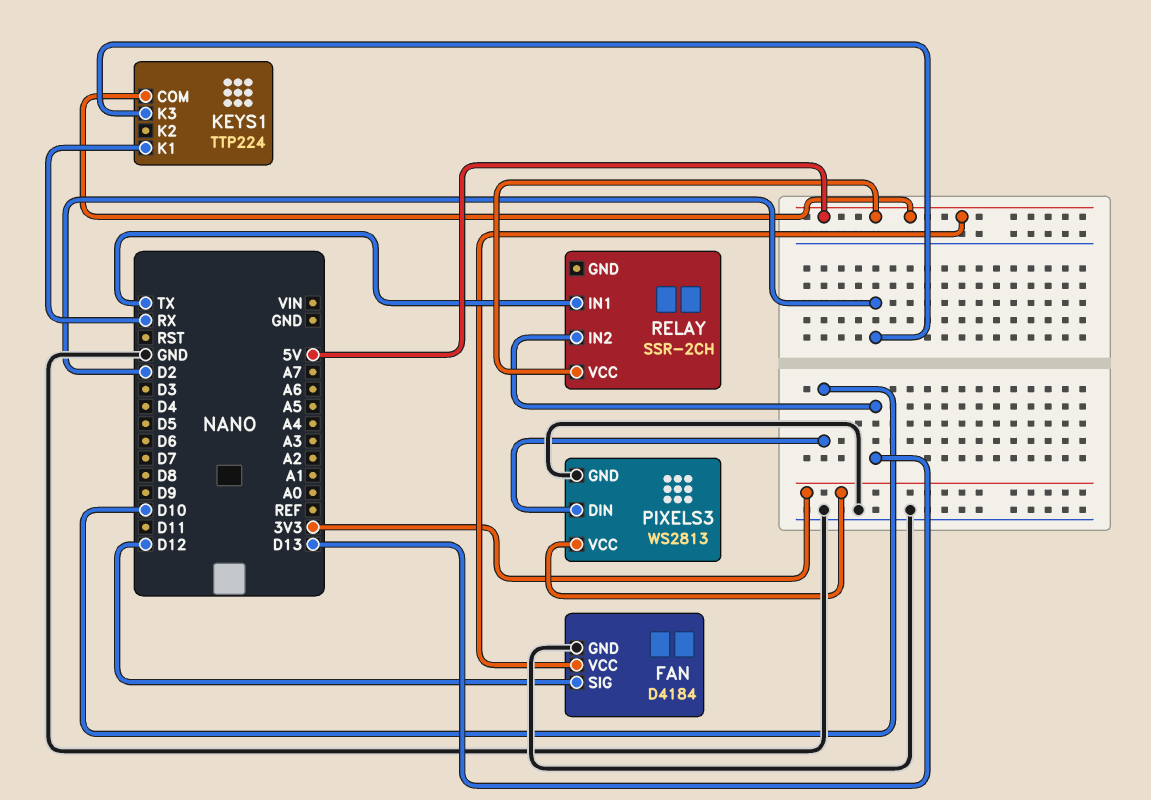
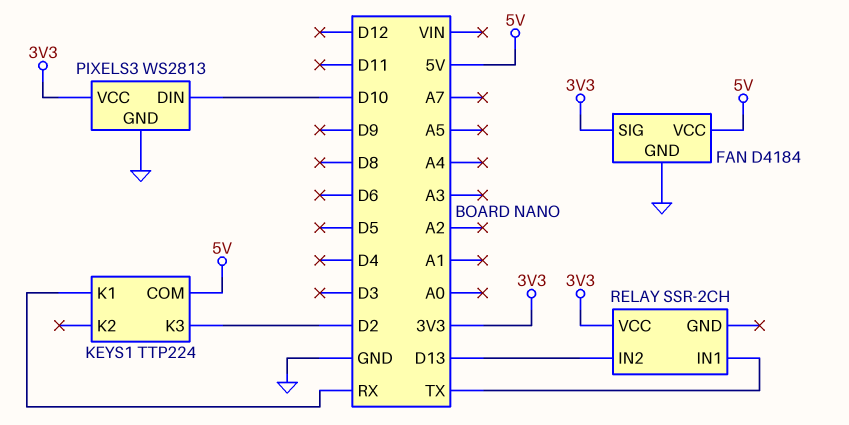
FAN pin SIG: D12 -> 3V3
RELAY pin VCC: 5V -> 3V3

